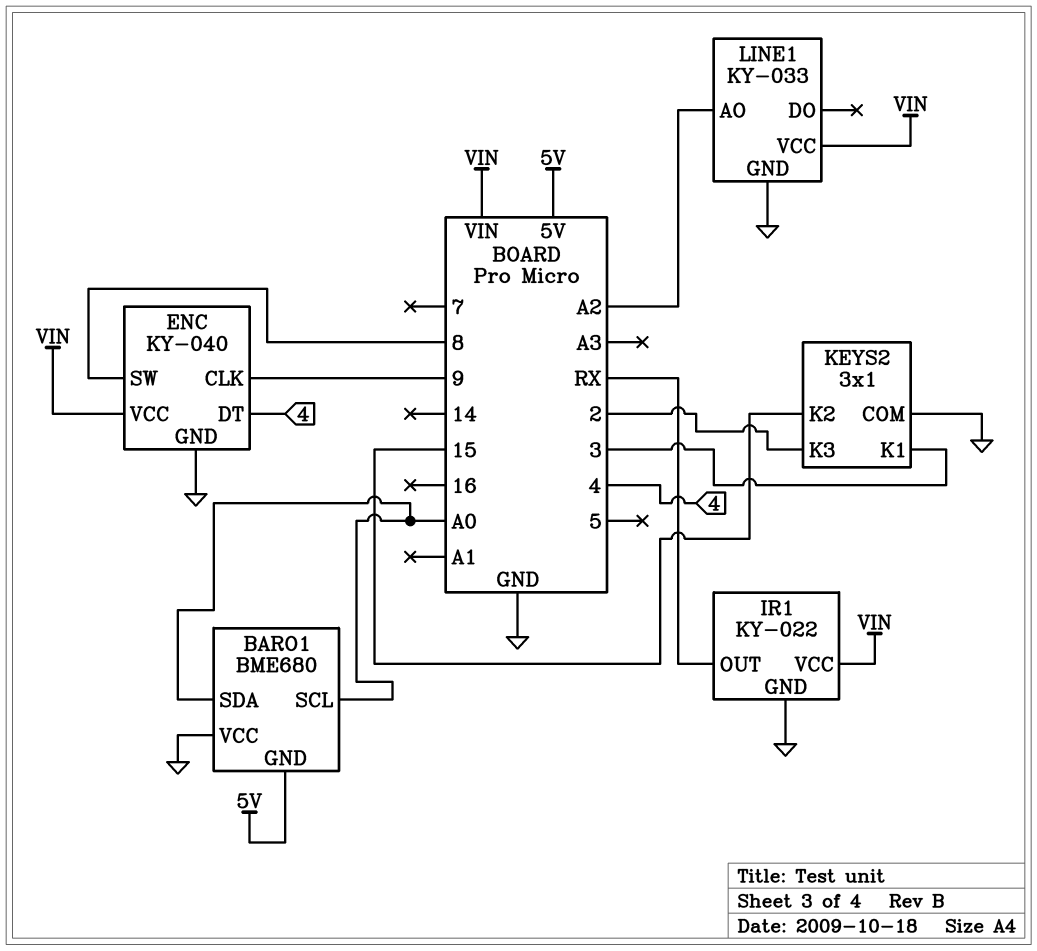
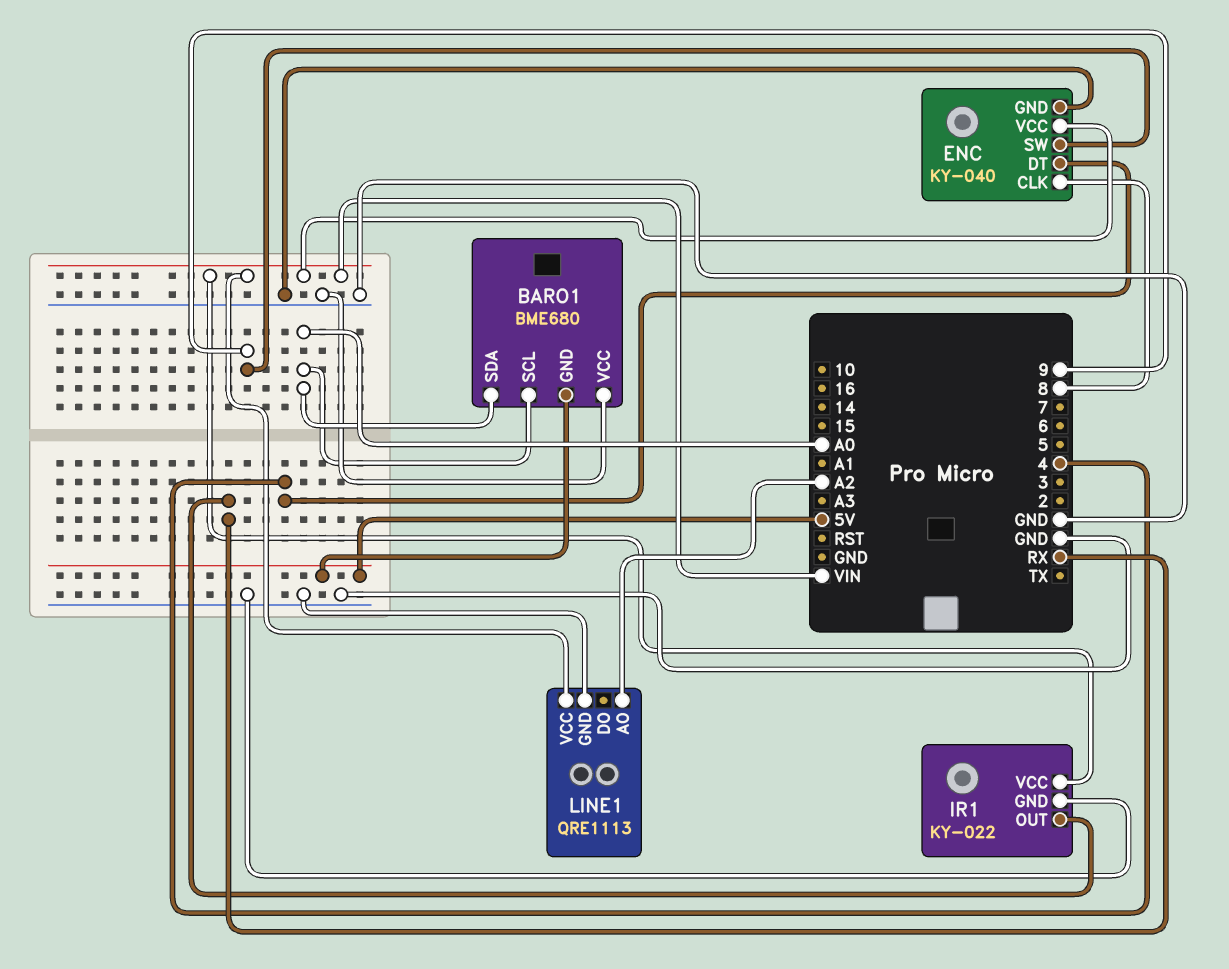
ENC pin CLK: 9 -> 8
ENC pin SW: 8 -> 9
KEYS2: 3x1 -> none
KEYS2 pin COM: GND -> none
KEYS2 pin K1: 3 -> none
KEYS2 pin K2: 15 -> none
KEYS2 pin K3: 2 -> none
LINE1: KY-033 -> QRE1113

